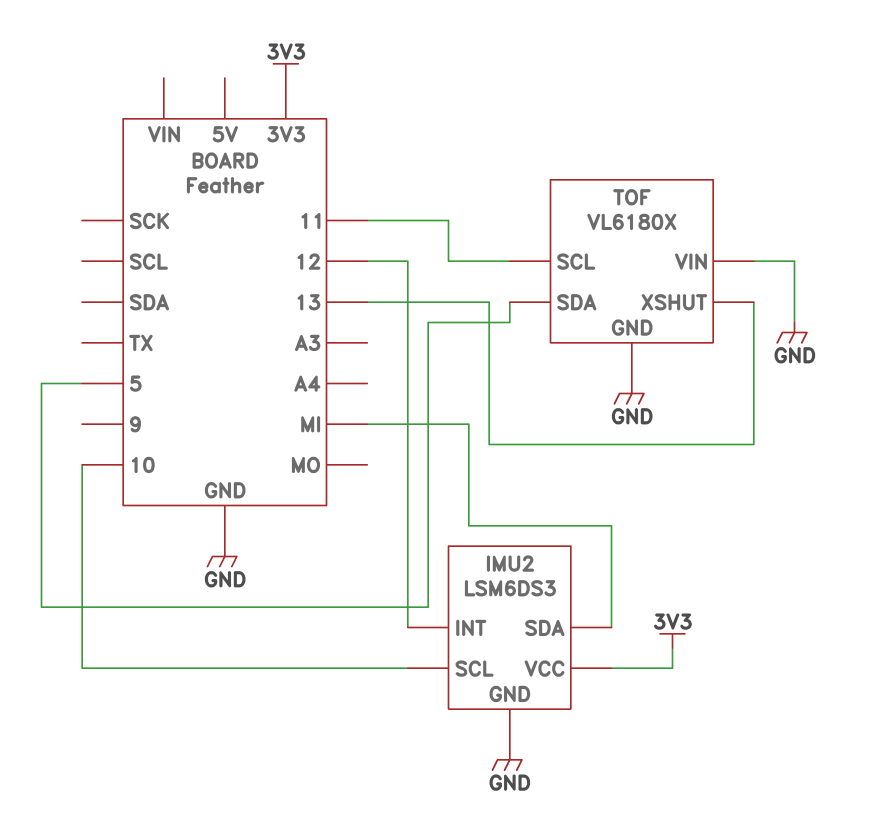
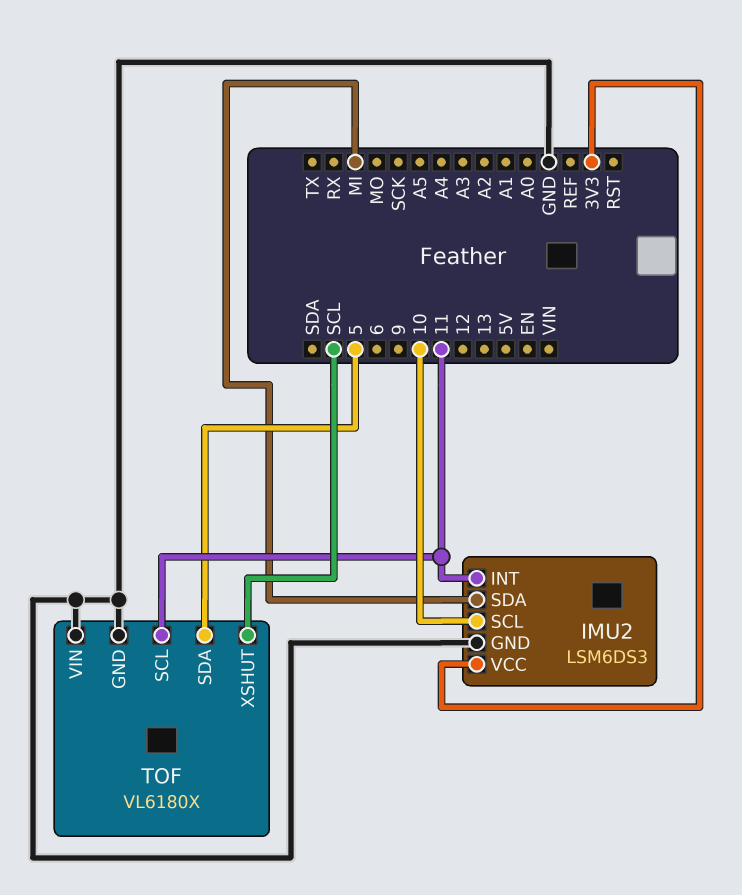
IMU2 pin INT: 12 -> 11
TOF pin XSHUT: 13 -> SCL

